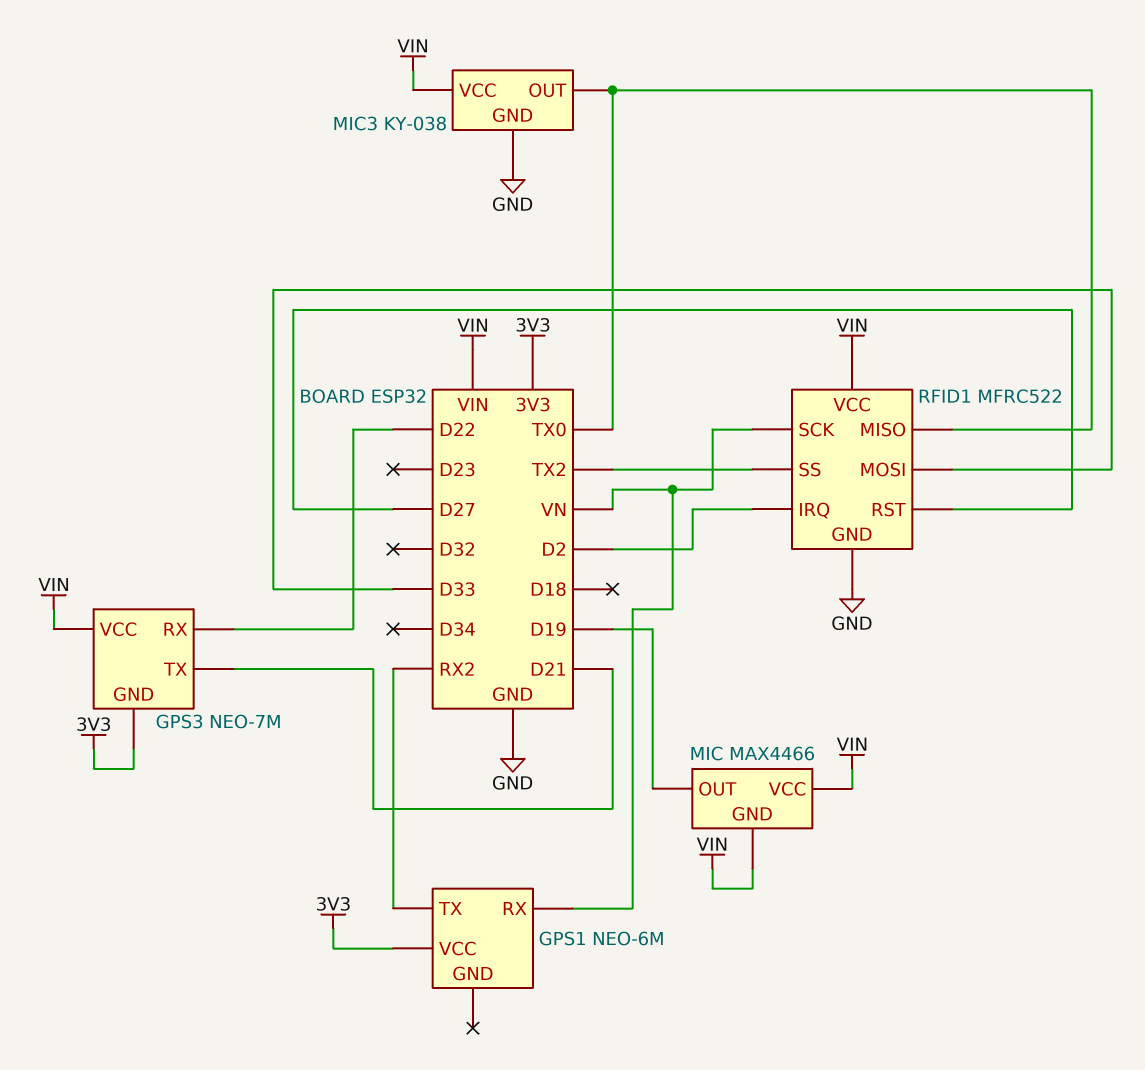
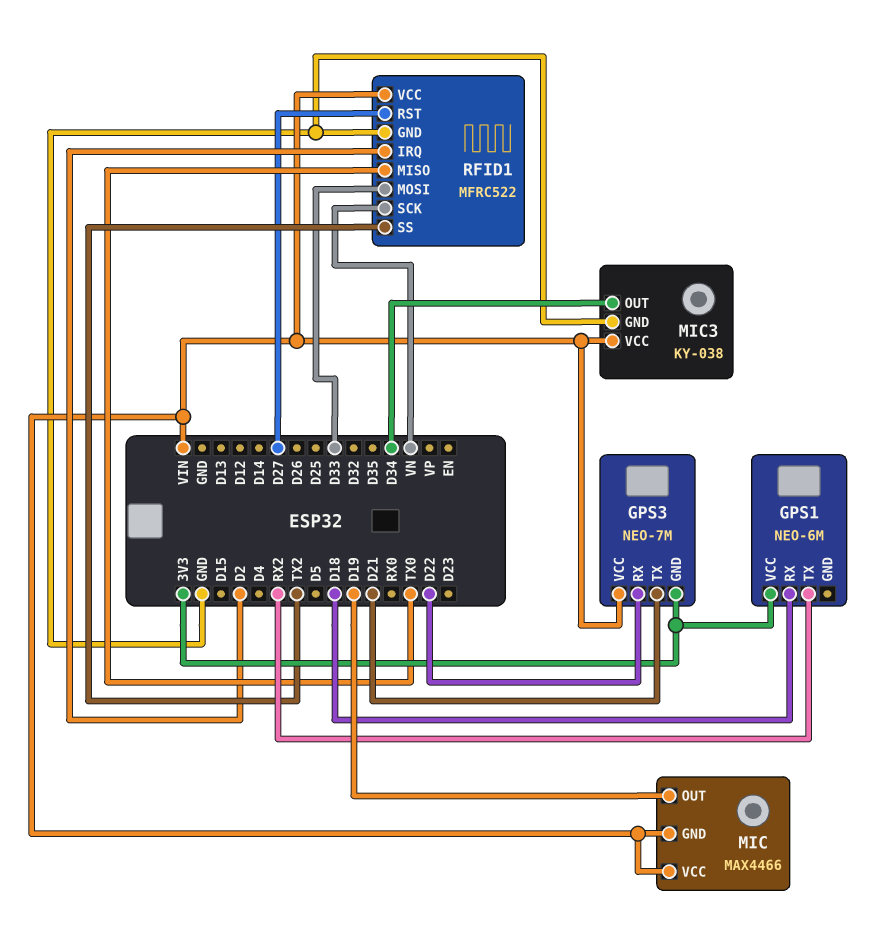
GPS1 pin RX: VN -> D18
MIC3 pin OUT: TX0 -> D34

